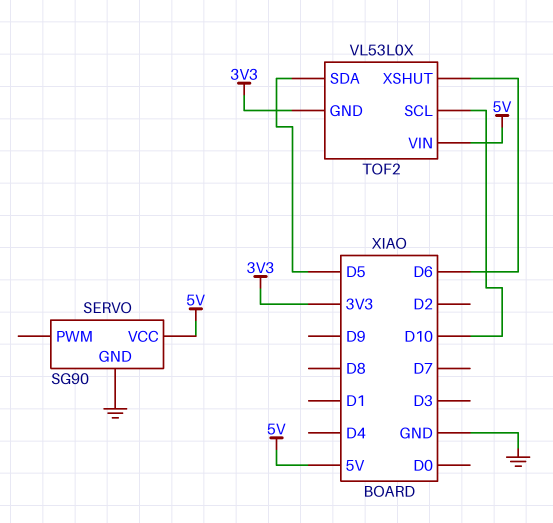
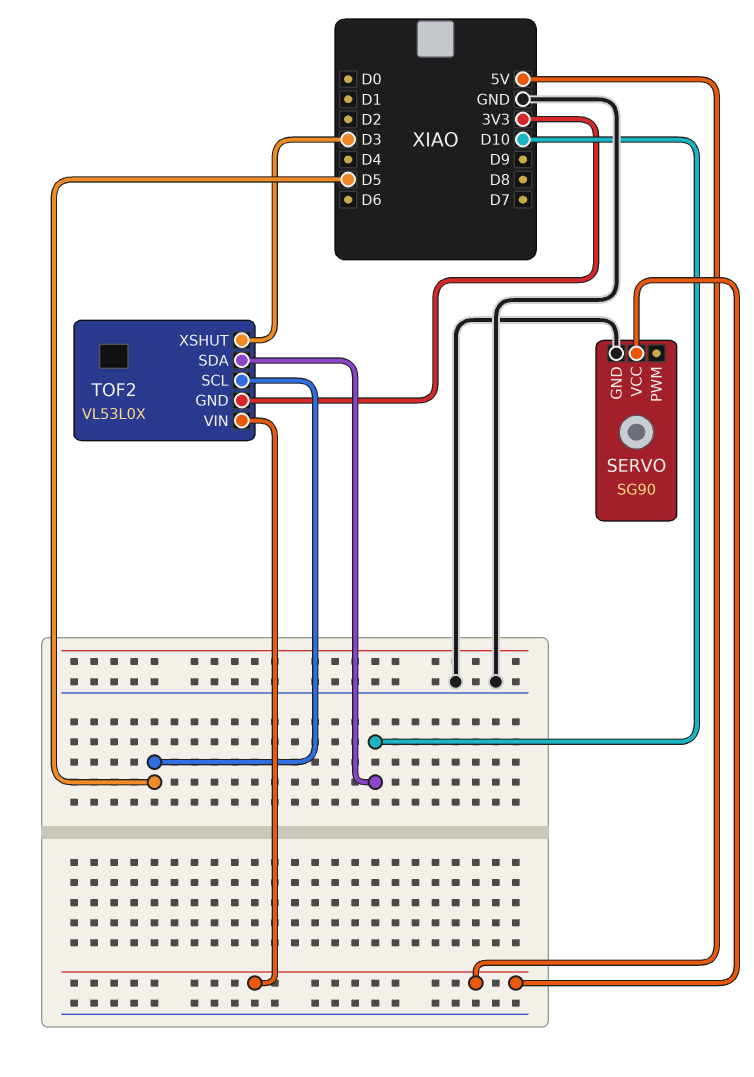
TOF2 pin SCL: D10 -> D5
TOF2 pin SDA: D5 -> D10
TOF2 pin XSHUT: D6 -> D3

